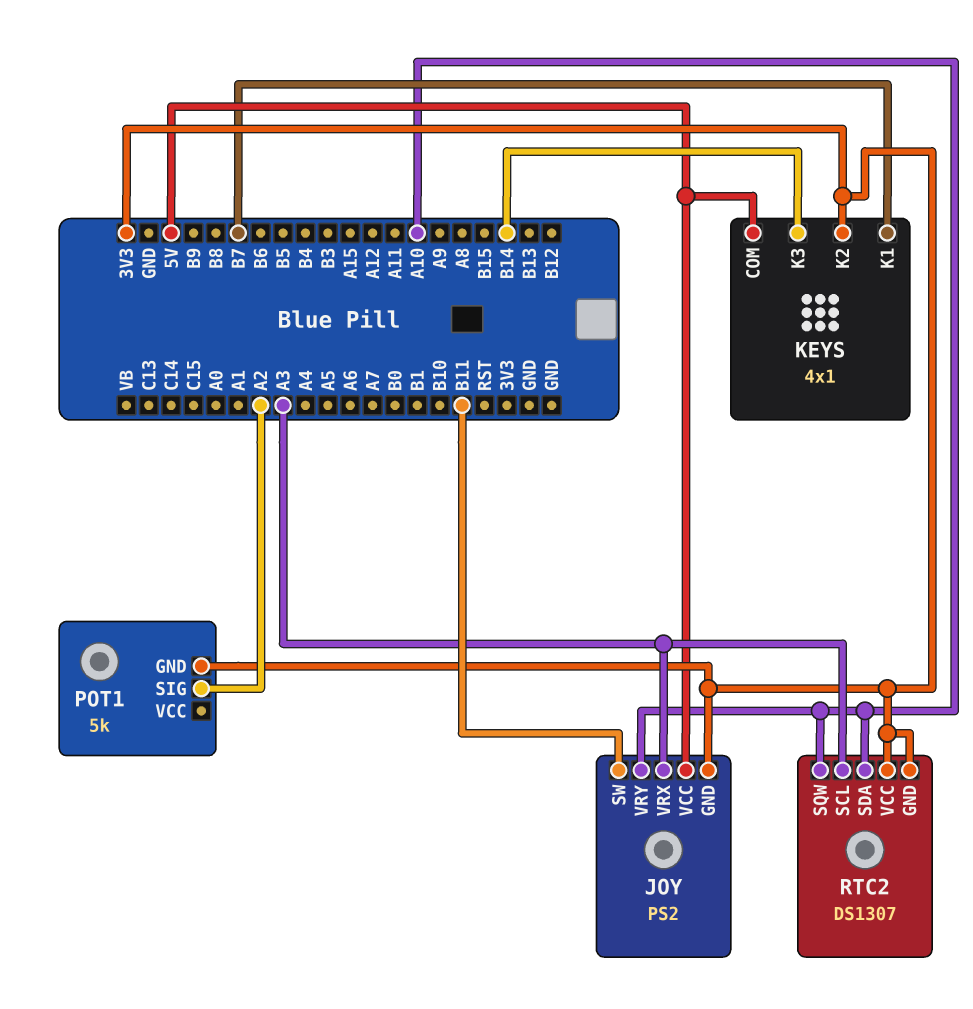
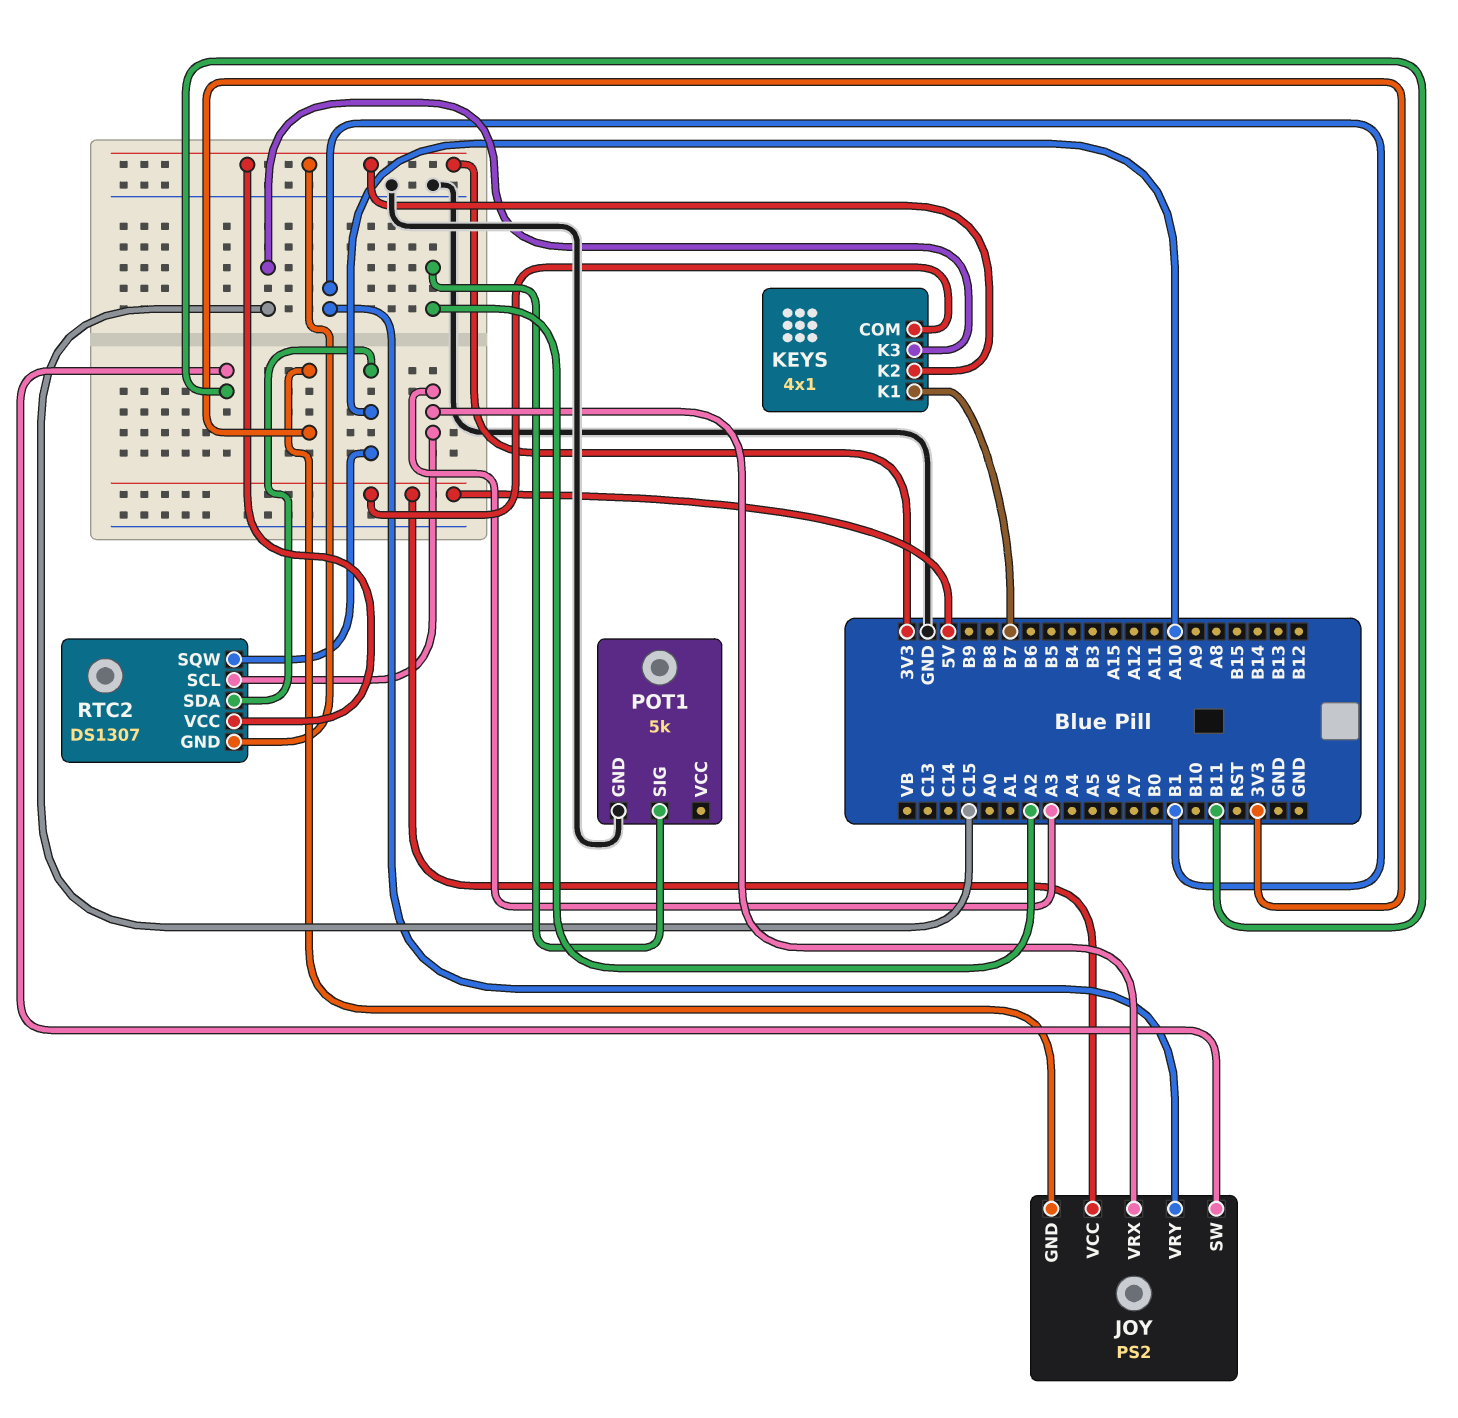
JOY pin VRY: A10 -> B1
KEYS pin K3: B14 -> C15
POT1 pin GND: 3V3 -> GND

